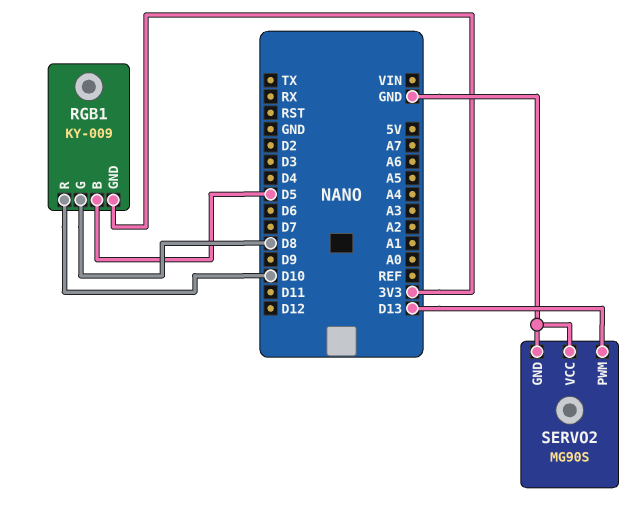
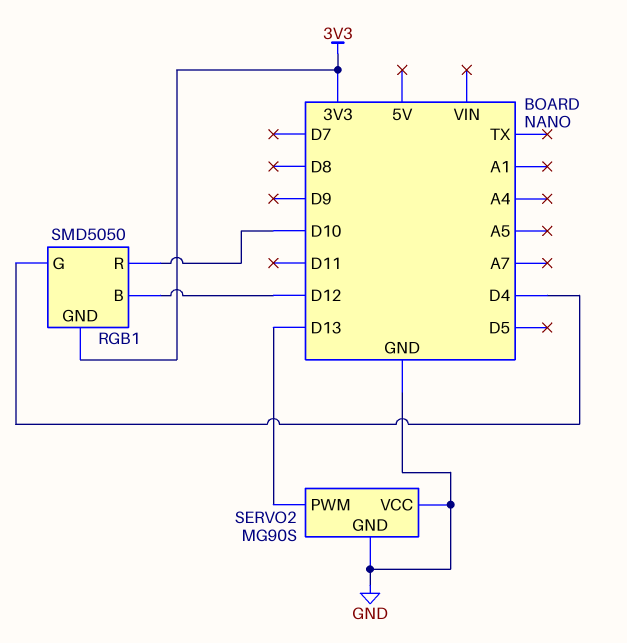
RGB1: KY-009 -> SMD5050
RGB1 pin B: D5 -> D12
RGB1 pin G: D8 -> D4

